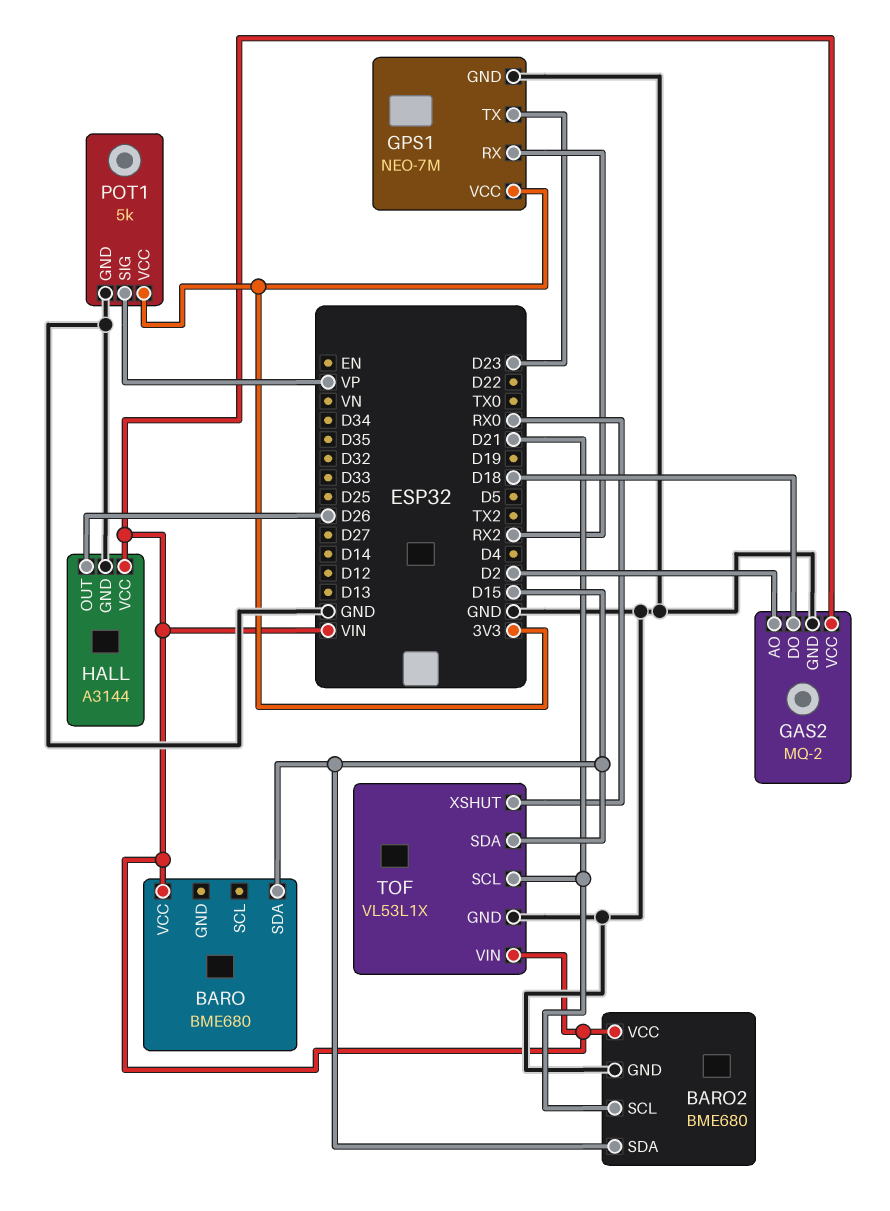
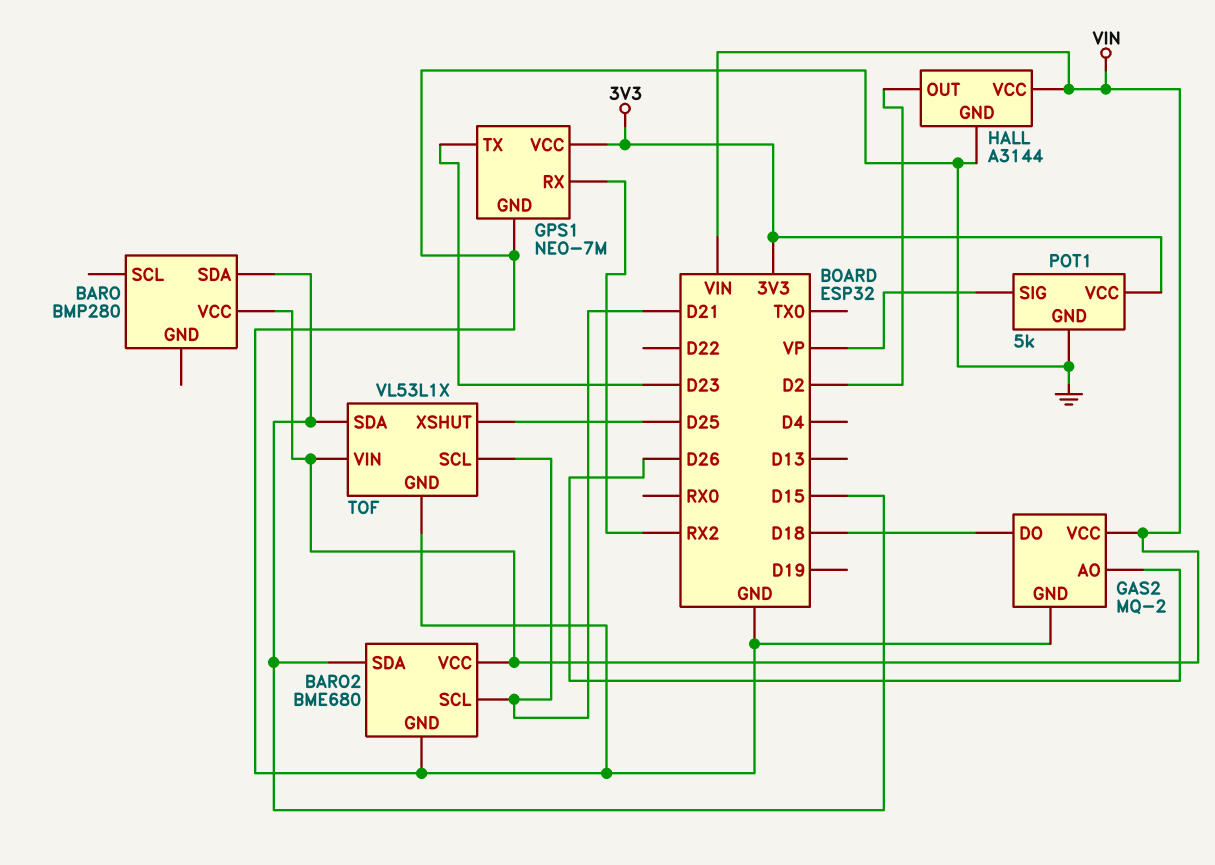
BARO: BME680 -> BMP280
GAS2 pin AO: D2 -> D26
HALL pin OUT: D26 -> D2
TOF pin XSHUT: RX0 -> D25

